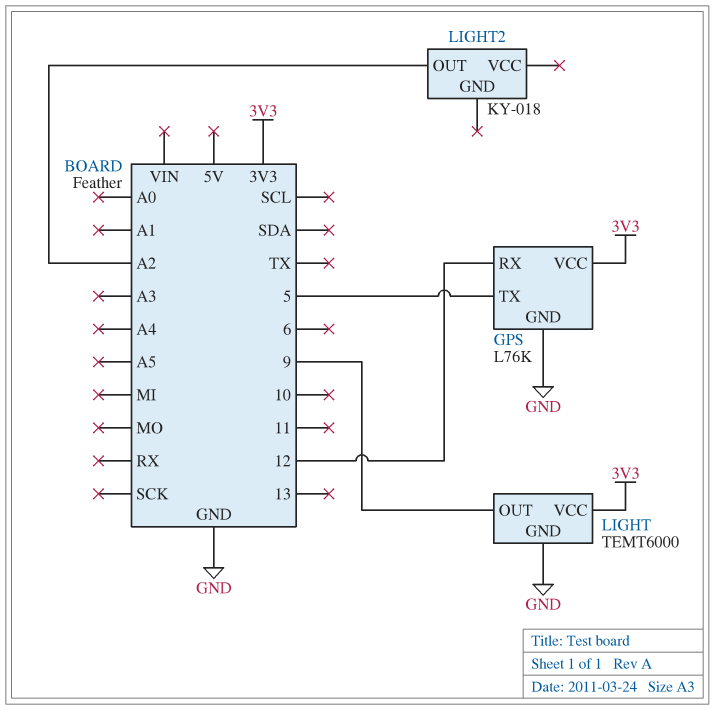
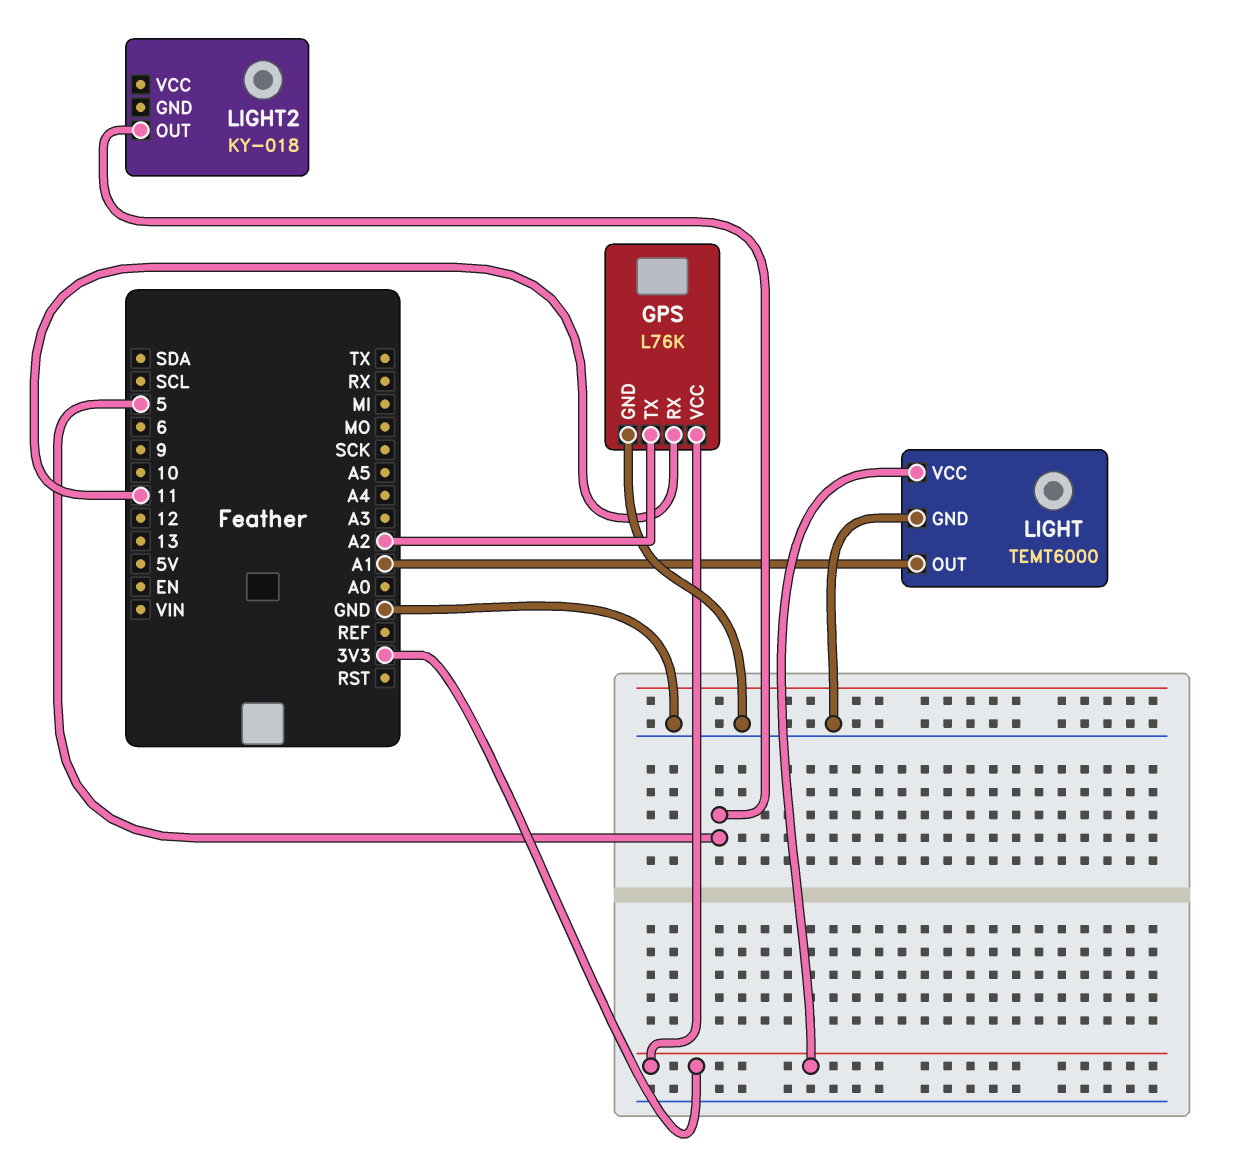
GPS pin RX: 12 -> 11
GPS pin TX: 5 -> A2
LIGHT pin OUT: 9 -> A1
LIGHT2 pin OUT: A2 -> 5

